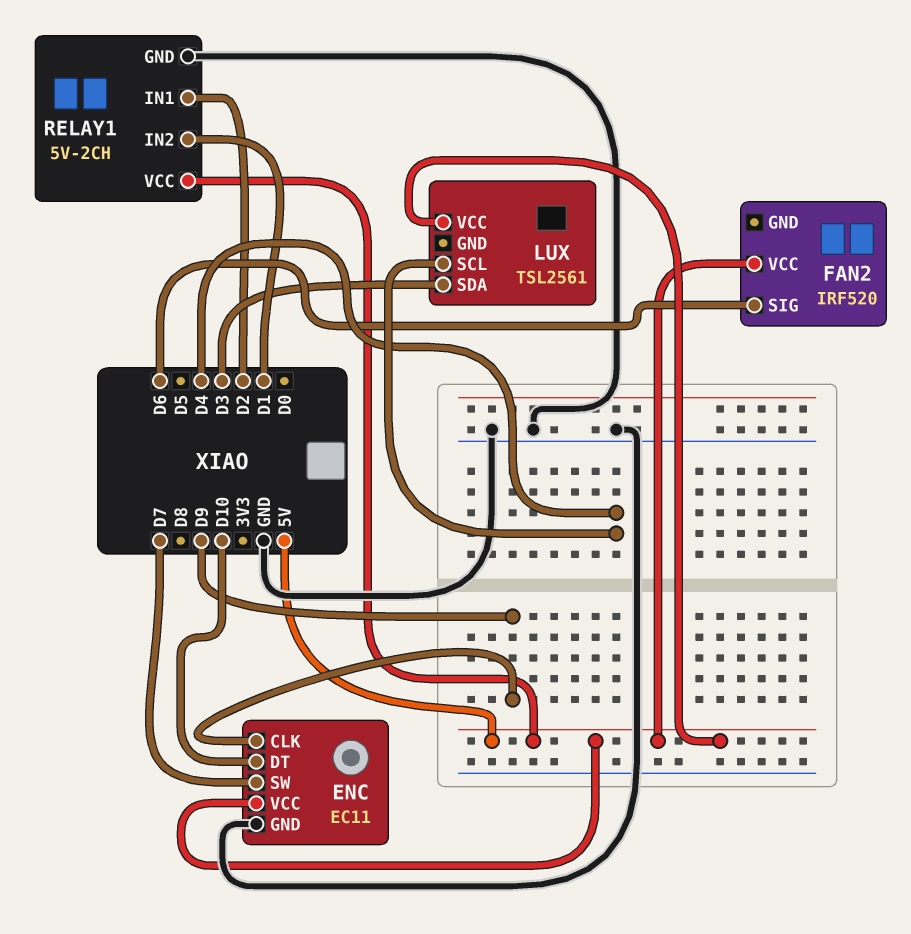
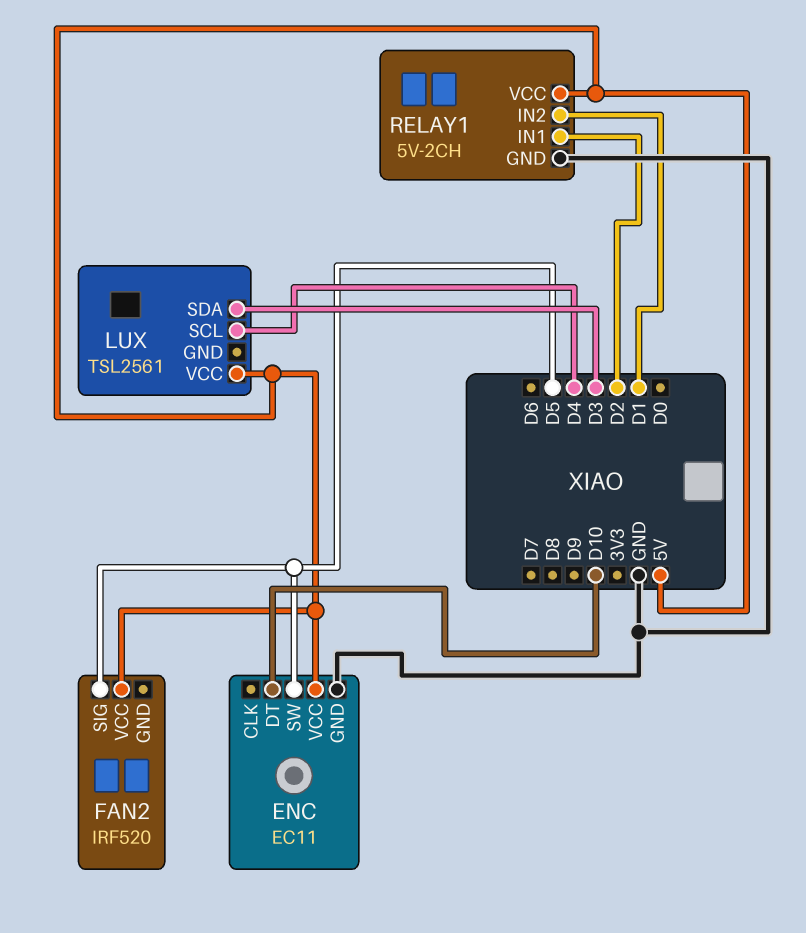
ENC pin CLK: D9 -> none
ENC pin SW: D7 -> D5
FAN2 pin SIG: D6 -> D5

